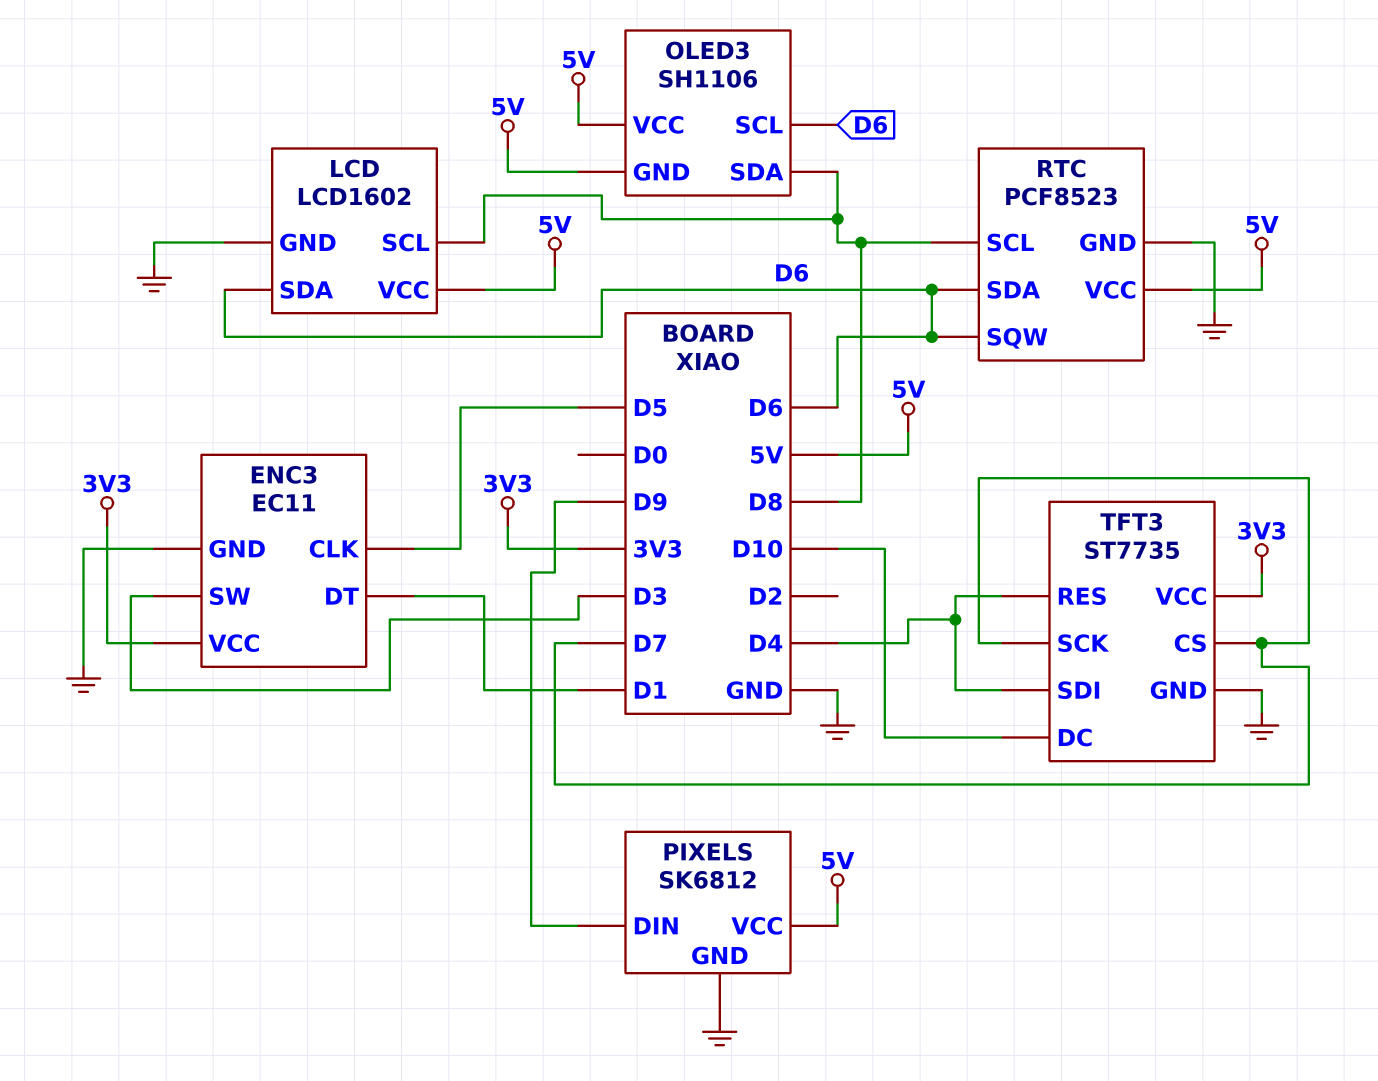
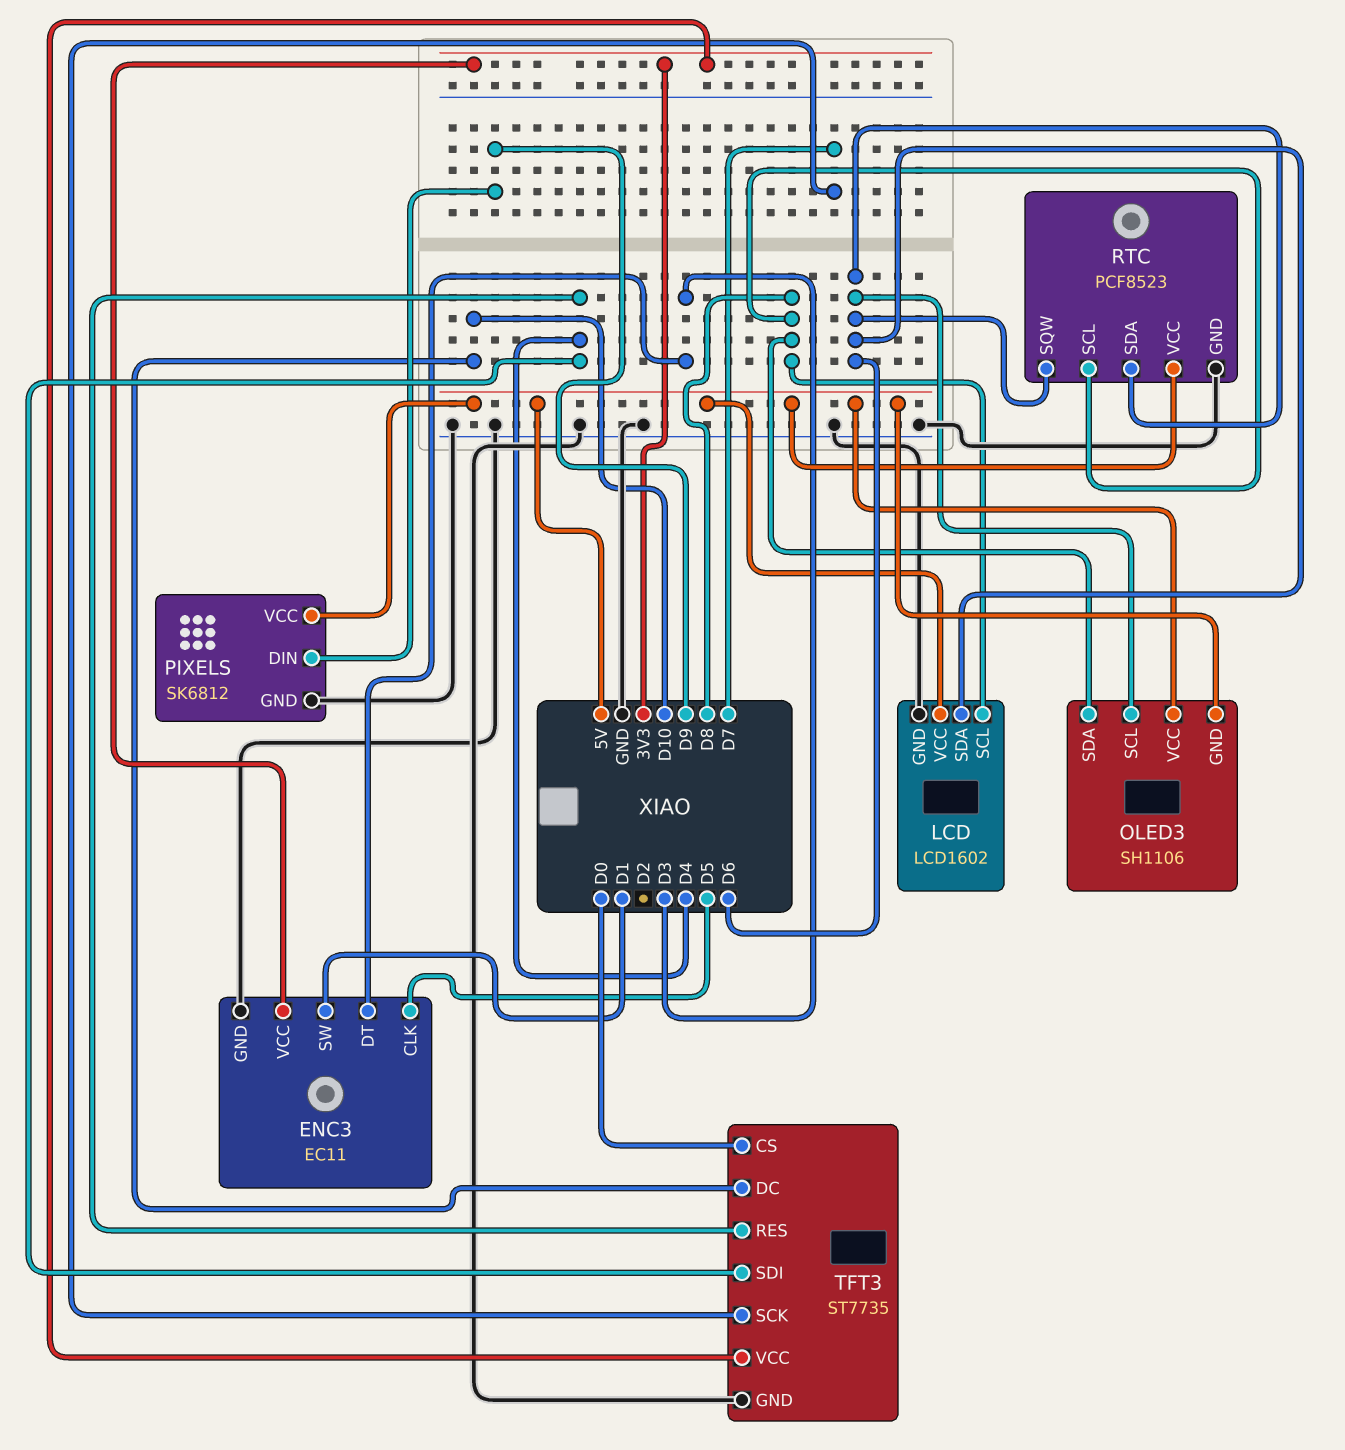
ENC3 pin DT: D1 -> D3
ENC3 pin SW: D3 -> D1
TFT3 pin CS: D7 -> D0

